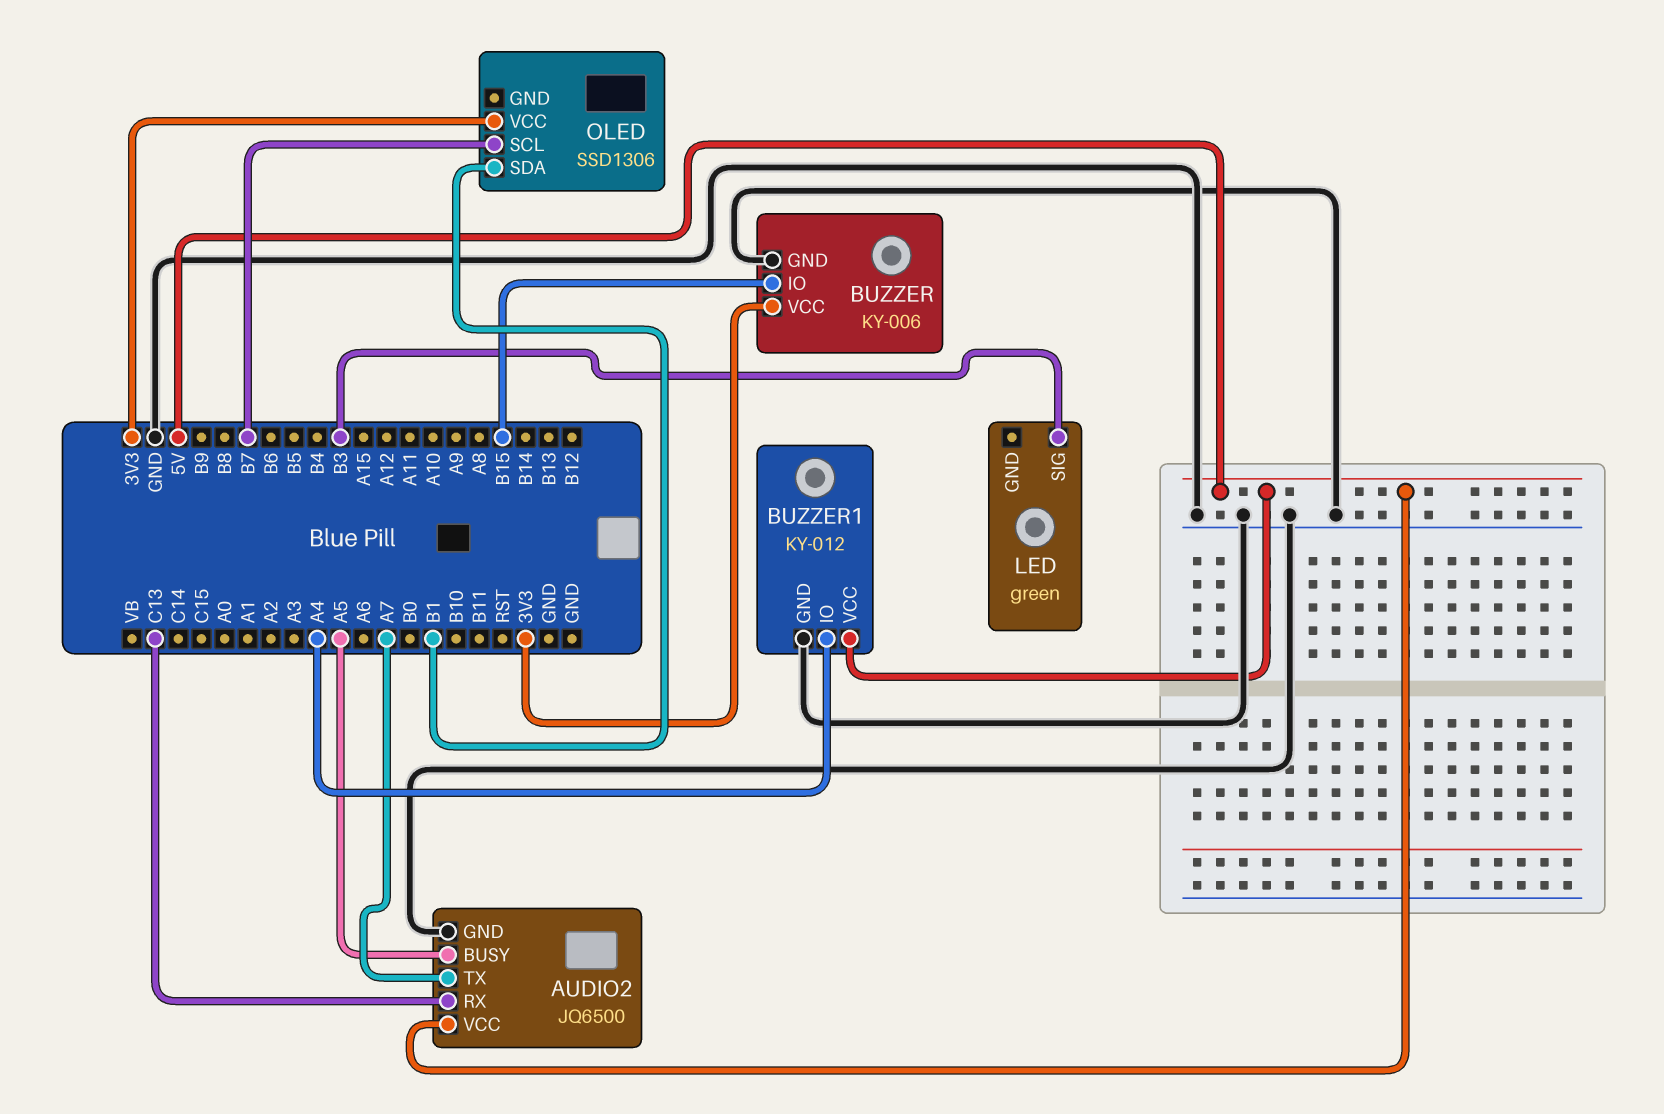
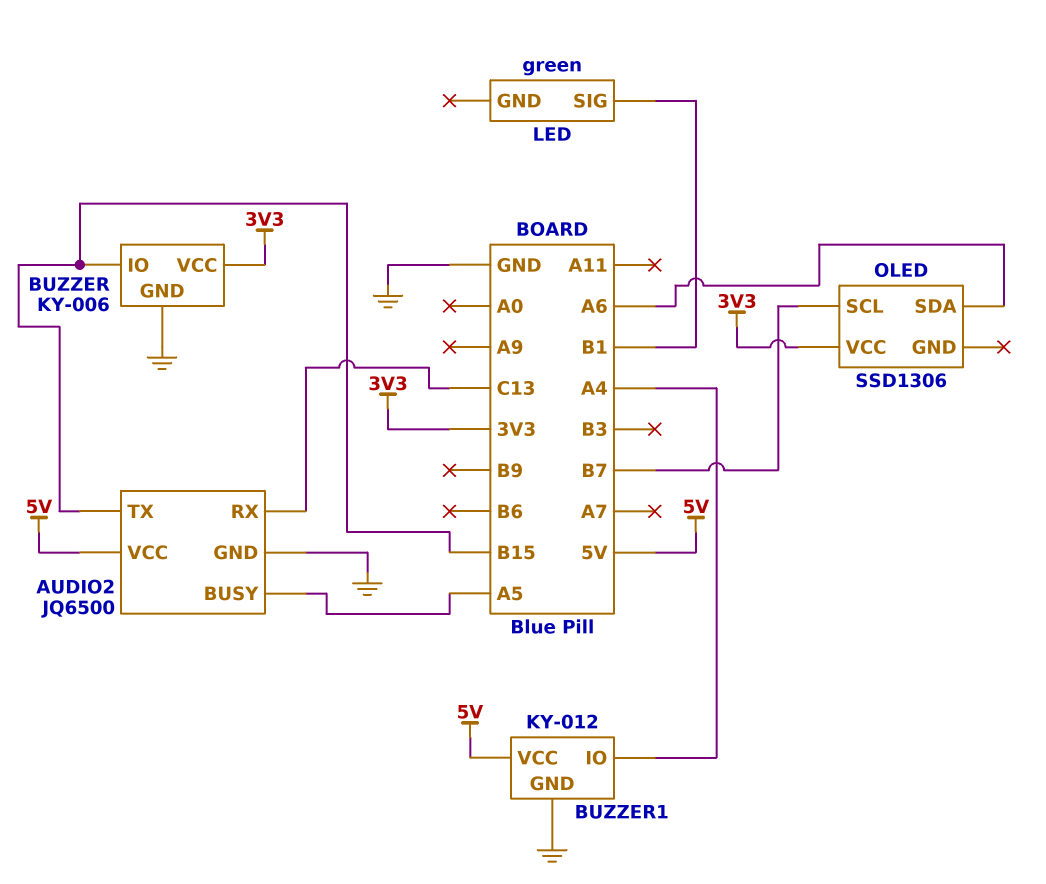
AUDIO2 pin TX: A7 -> B15
LED pin SIG: B3 -> B1
OLED pin SDA: B1 -> A6

